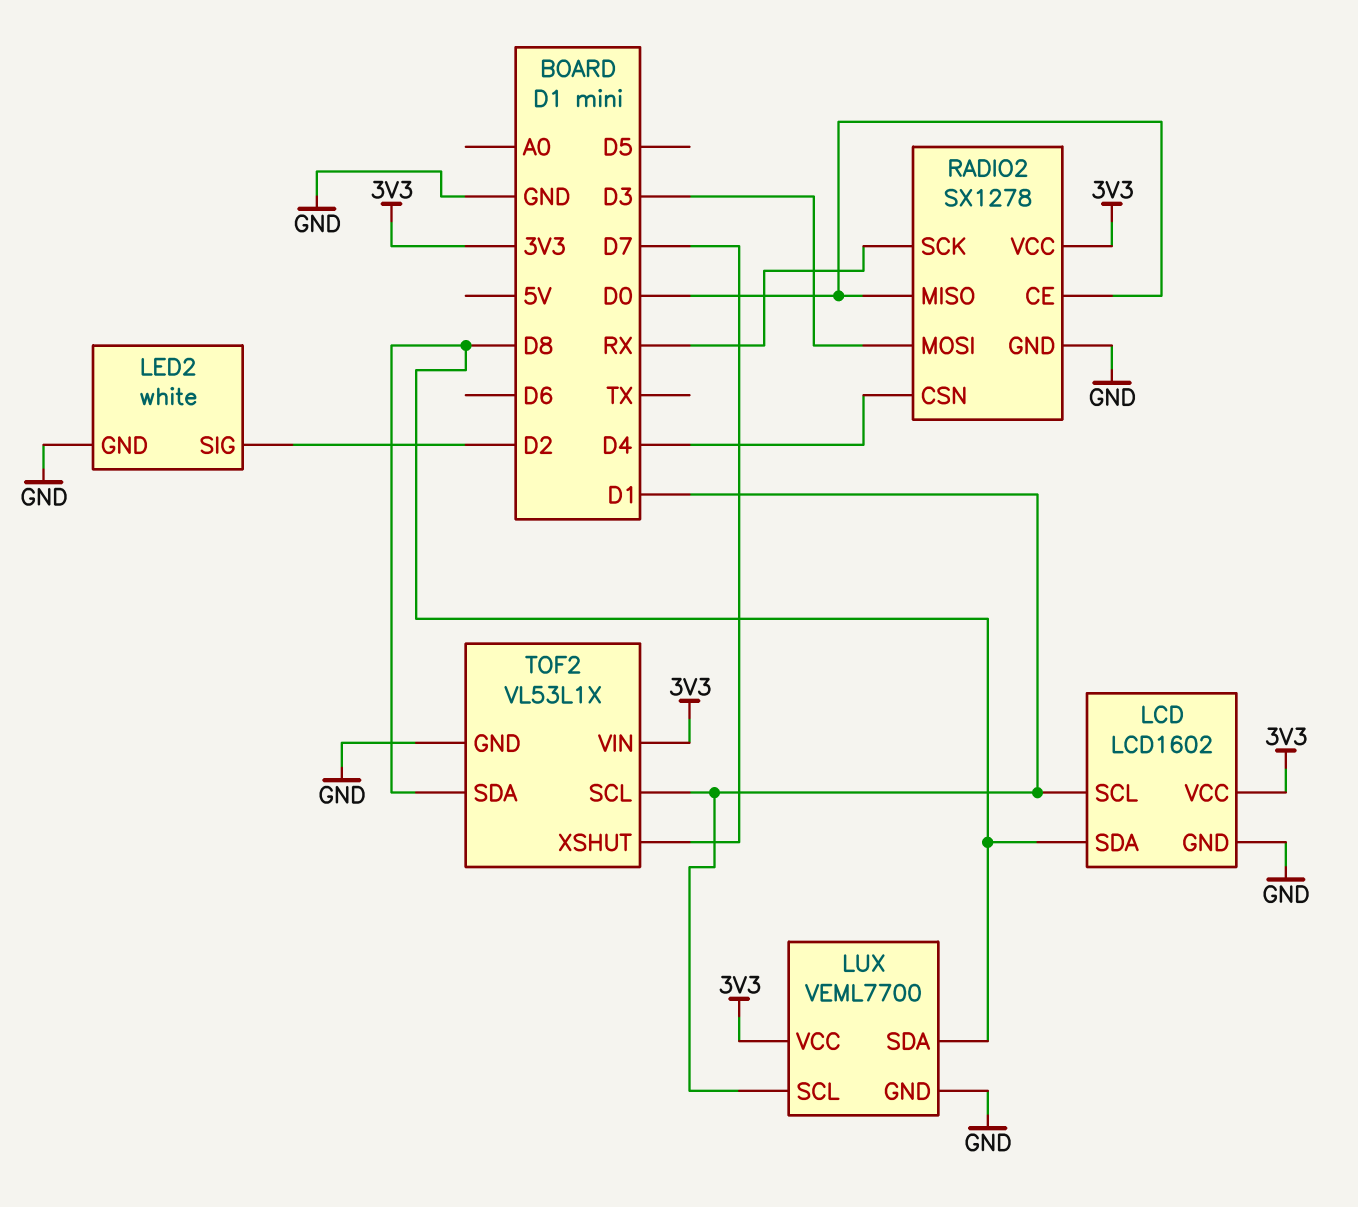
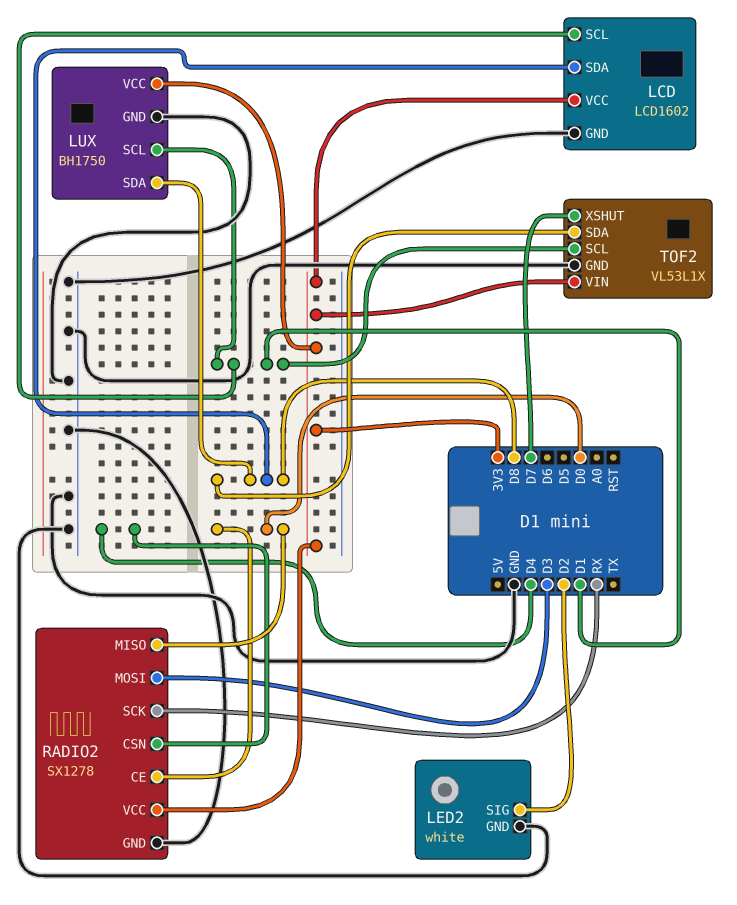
LUX: VEML7700 -> BH1750

